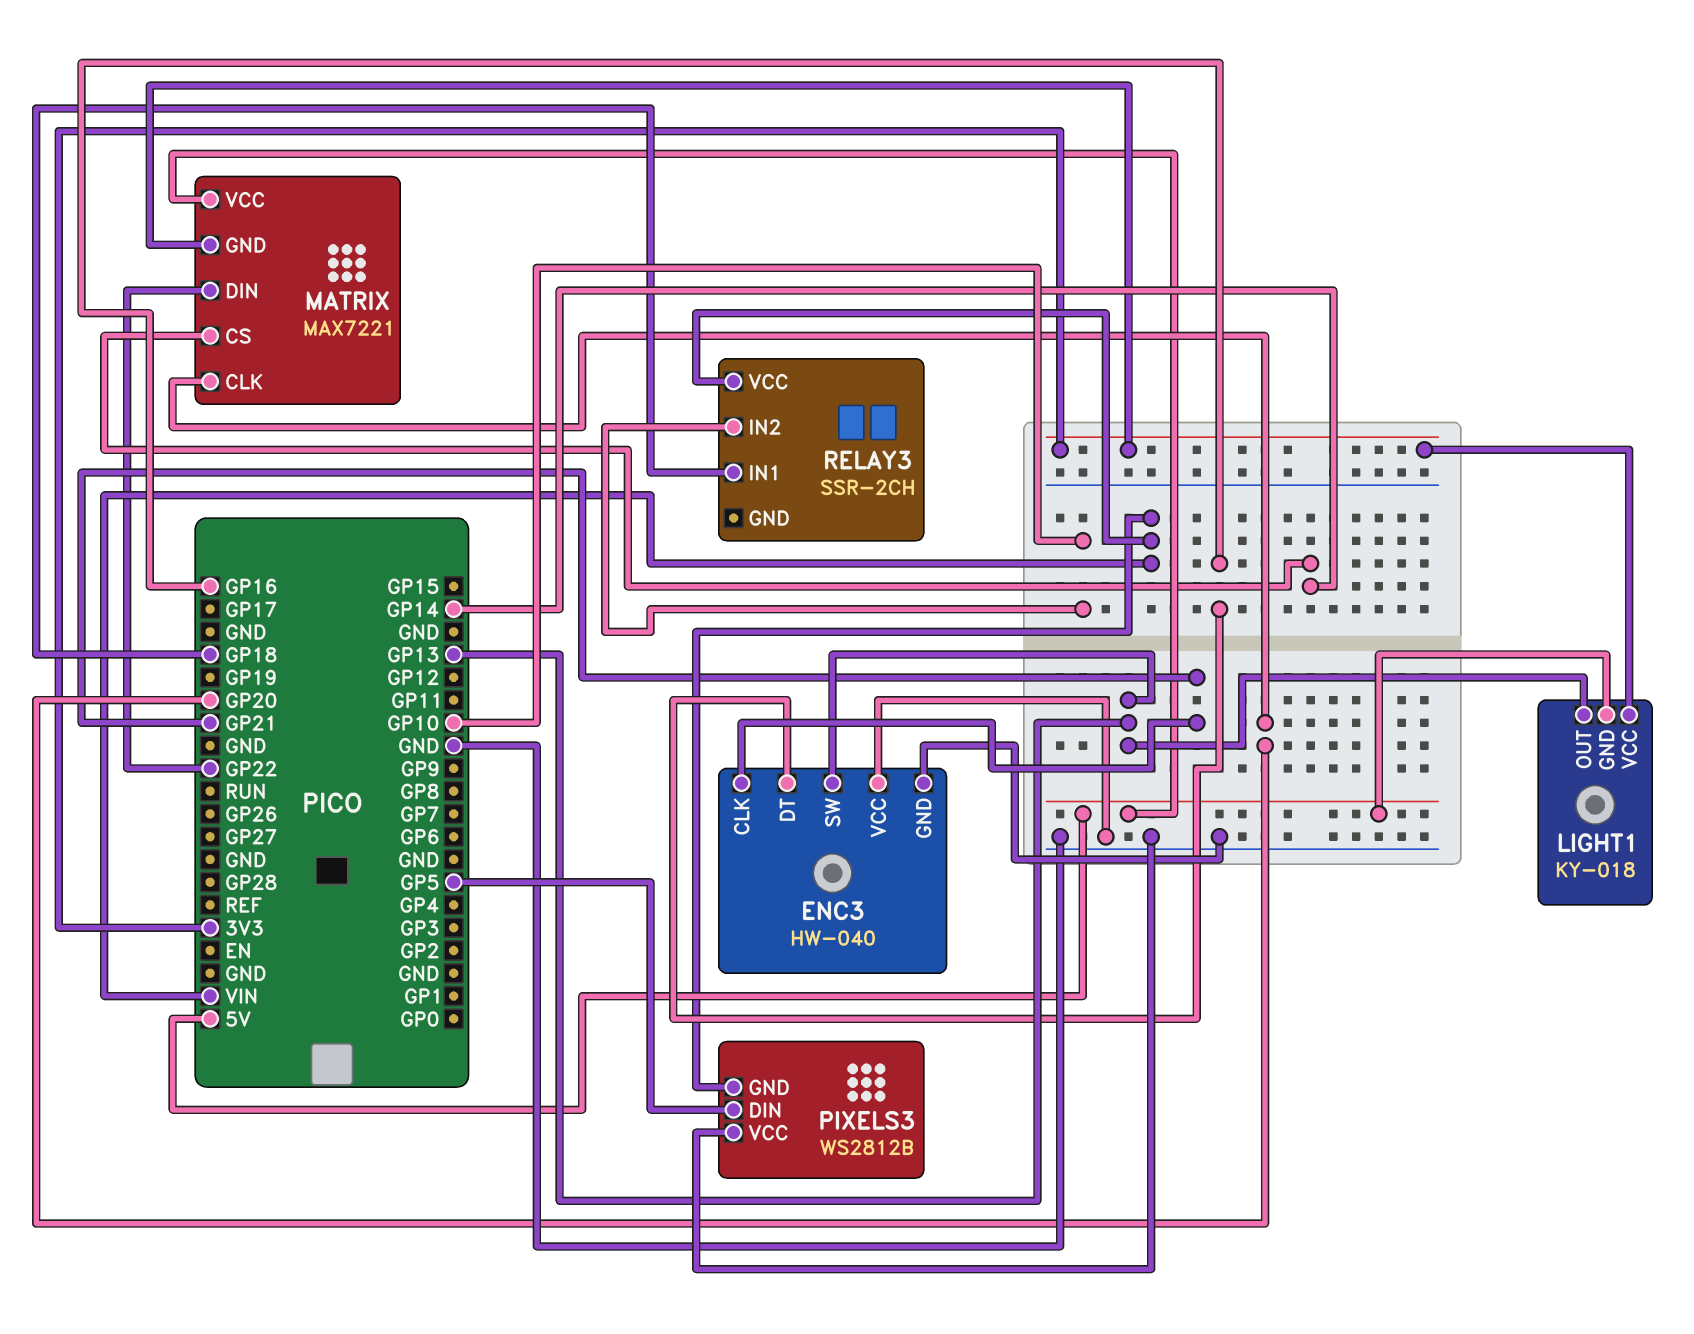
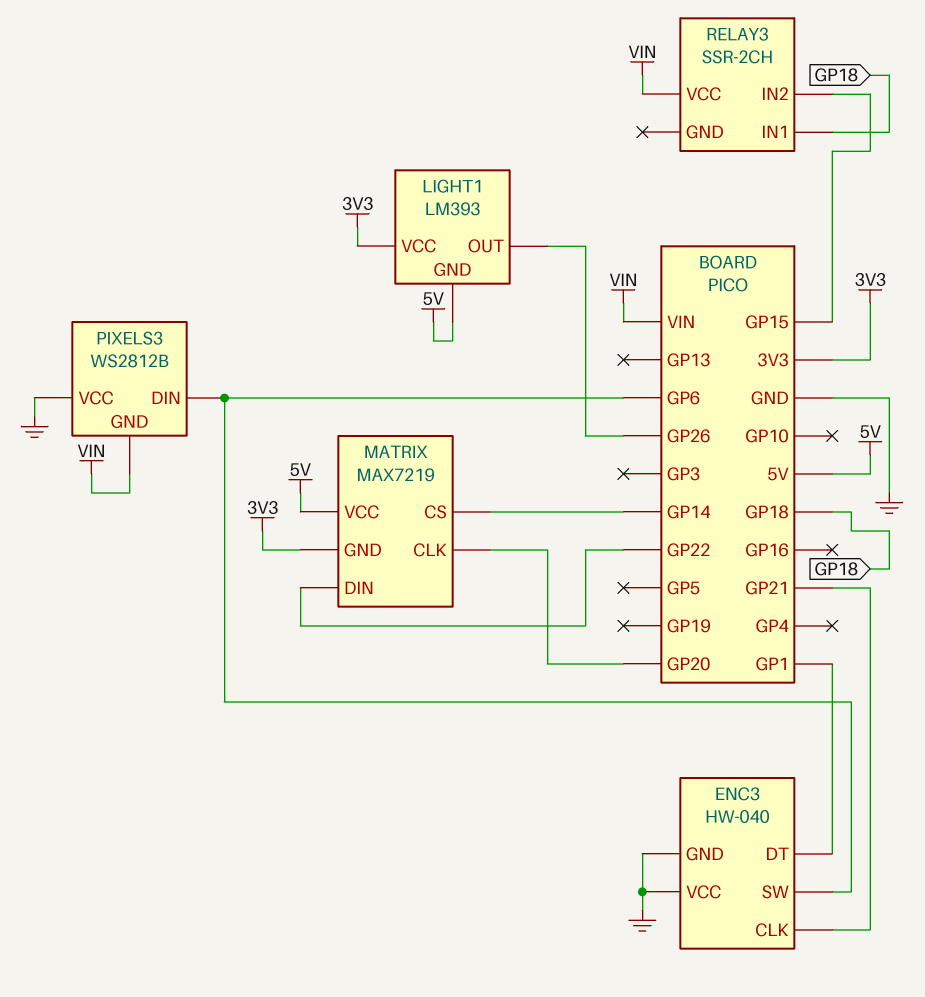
ENC3 pin DT: GP16 -> GP1
ENC3 pin SW: GP13 -> GP6
LIGHT1: KY-018 -> LM393
LIGHT1 pin OUT: GP13 -> GP26
MATRIX: MAX7221 -> MAX7219
PIXELS3 pin DIN: GP5 -> GP6
RELAY3 pin IN2: GP10 -> GP15

